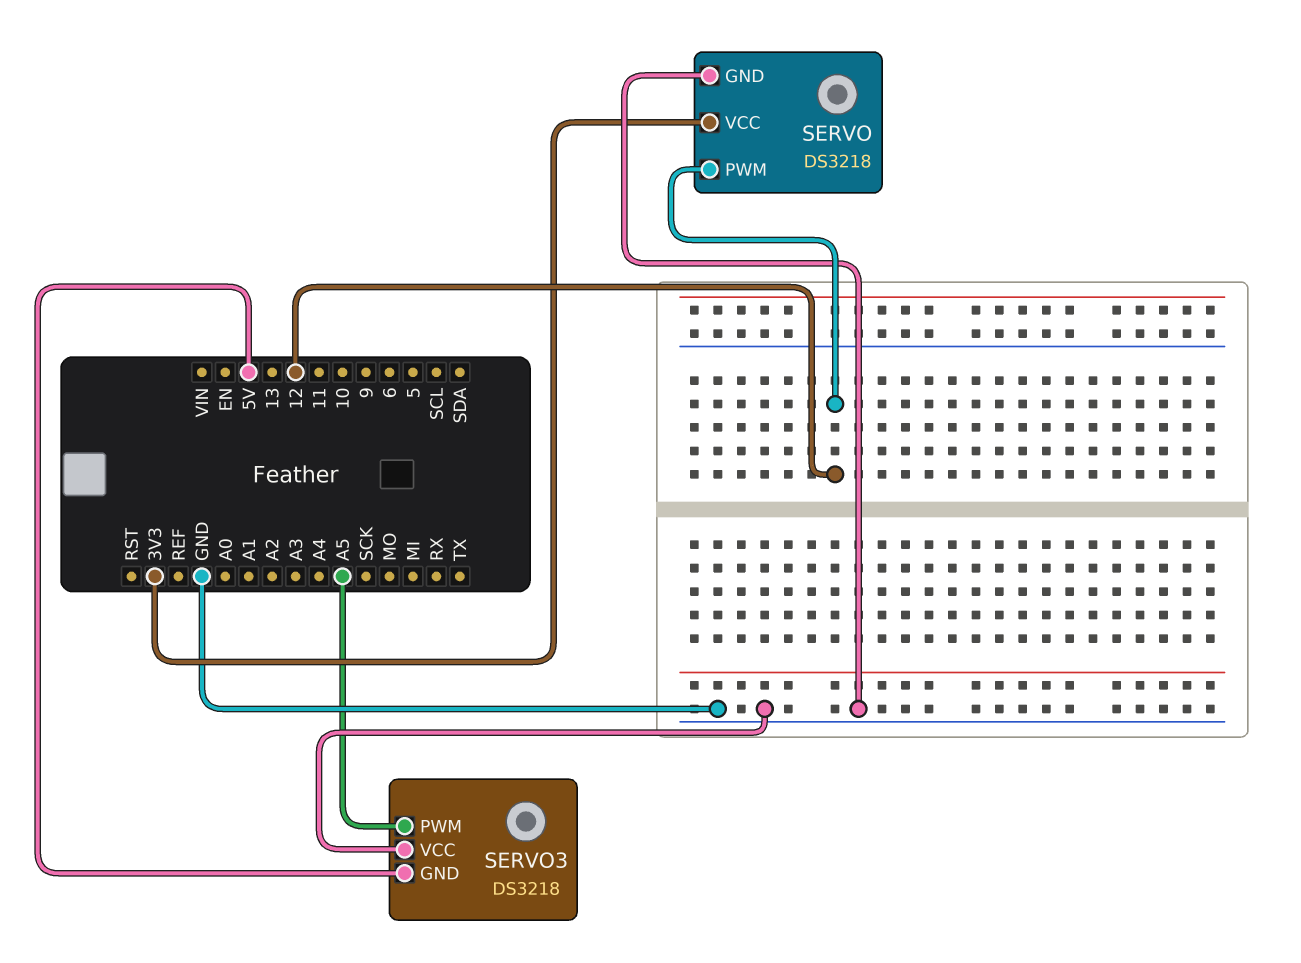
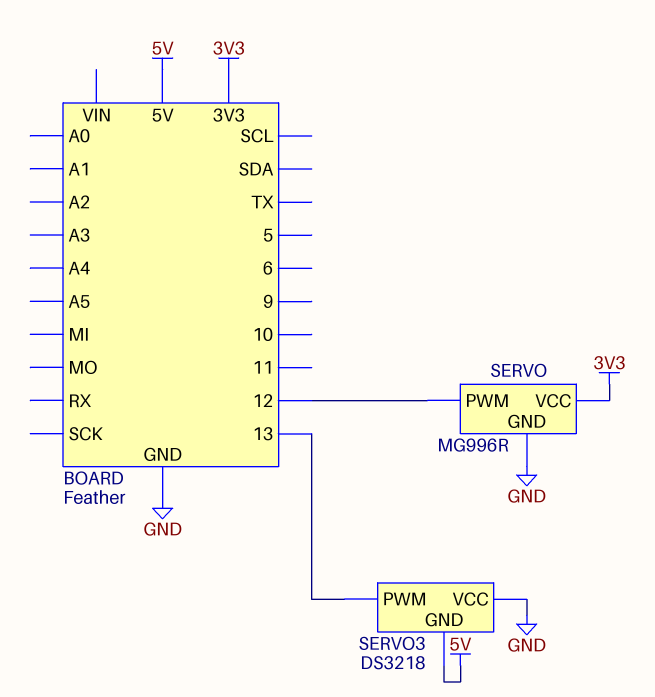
SERVO: DS3218 -> MG996R
SERVO3 pin PWM: A5 -> 13

